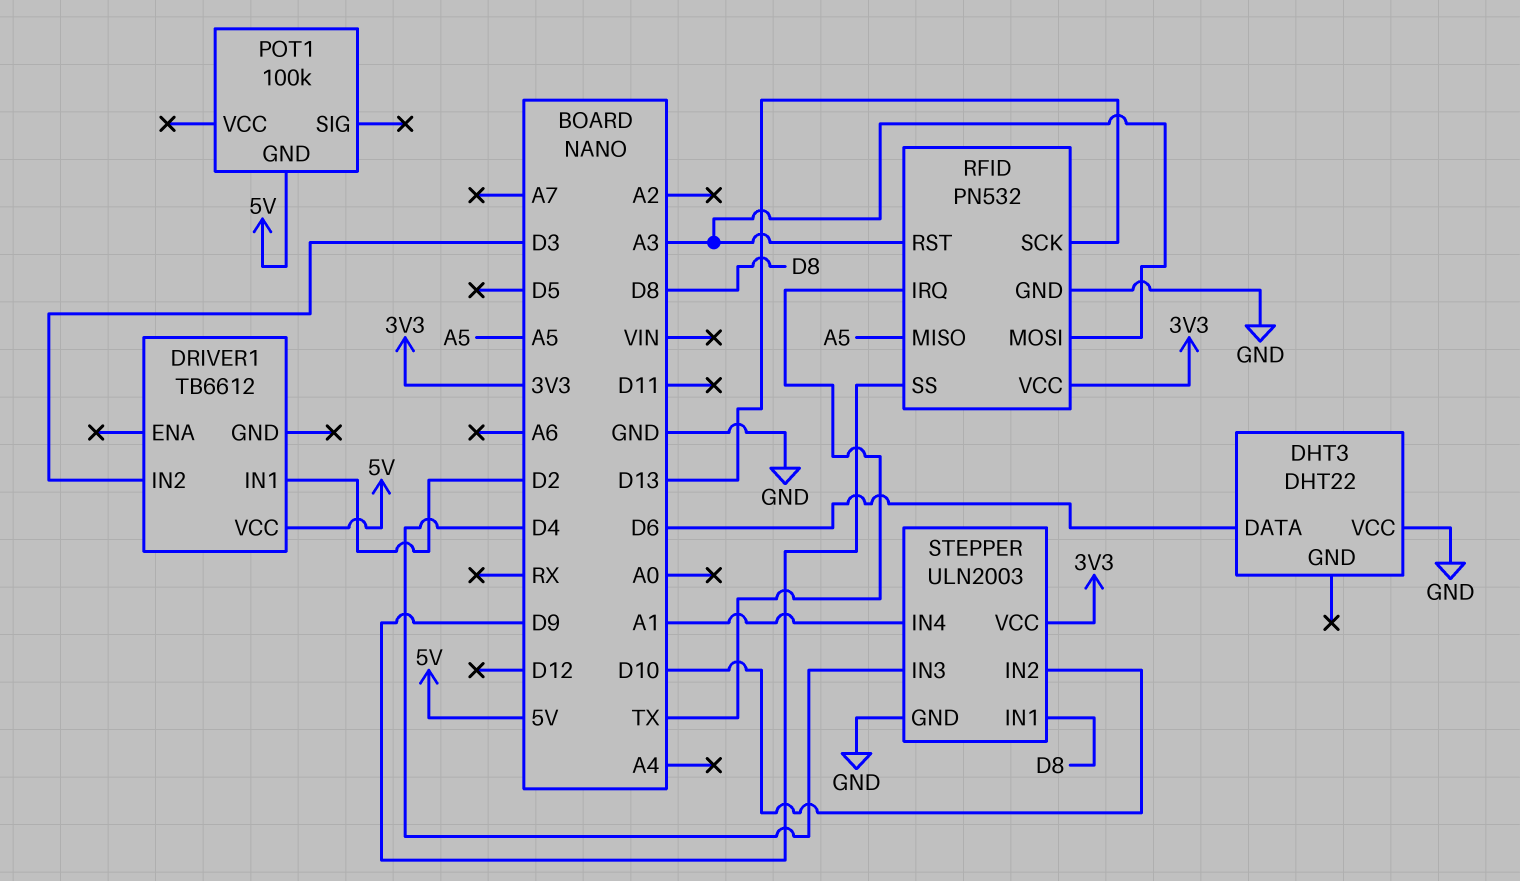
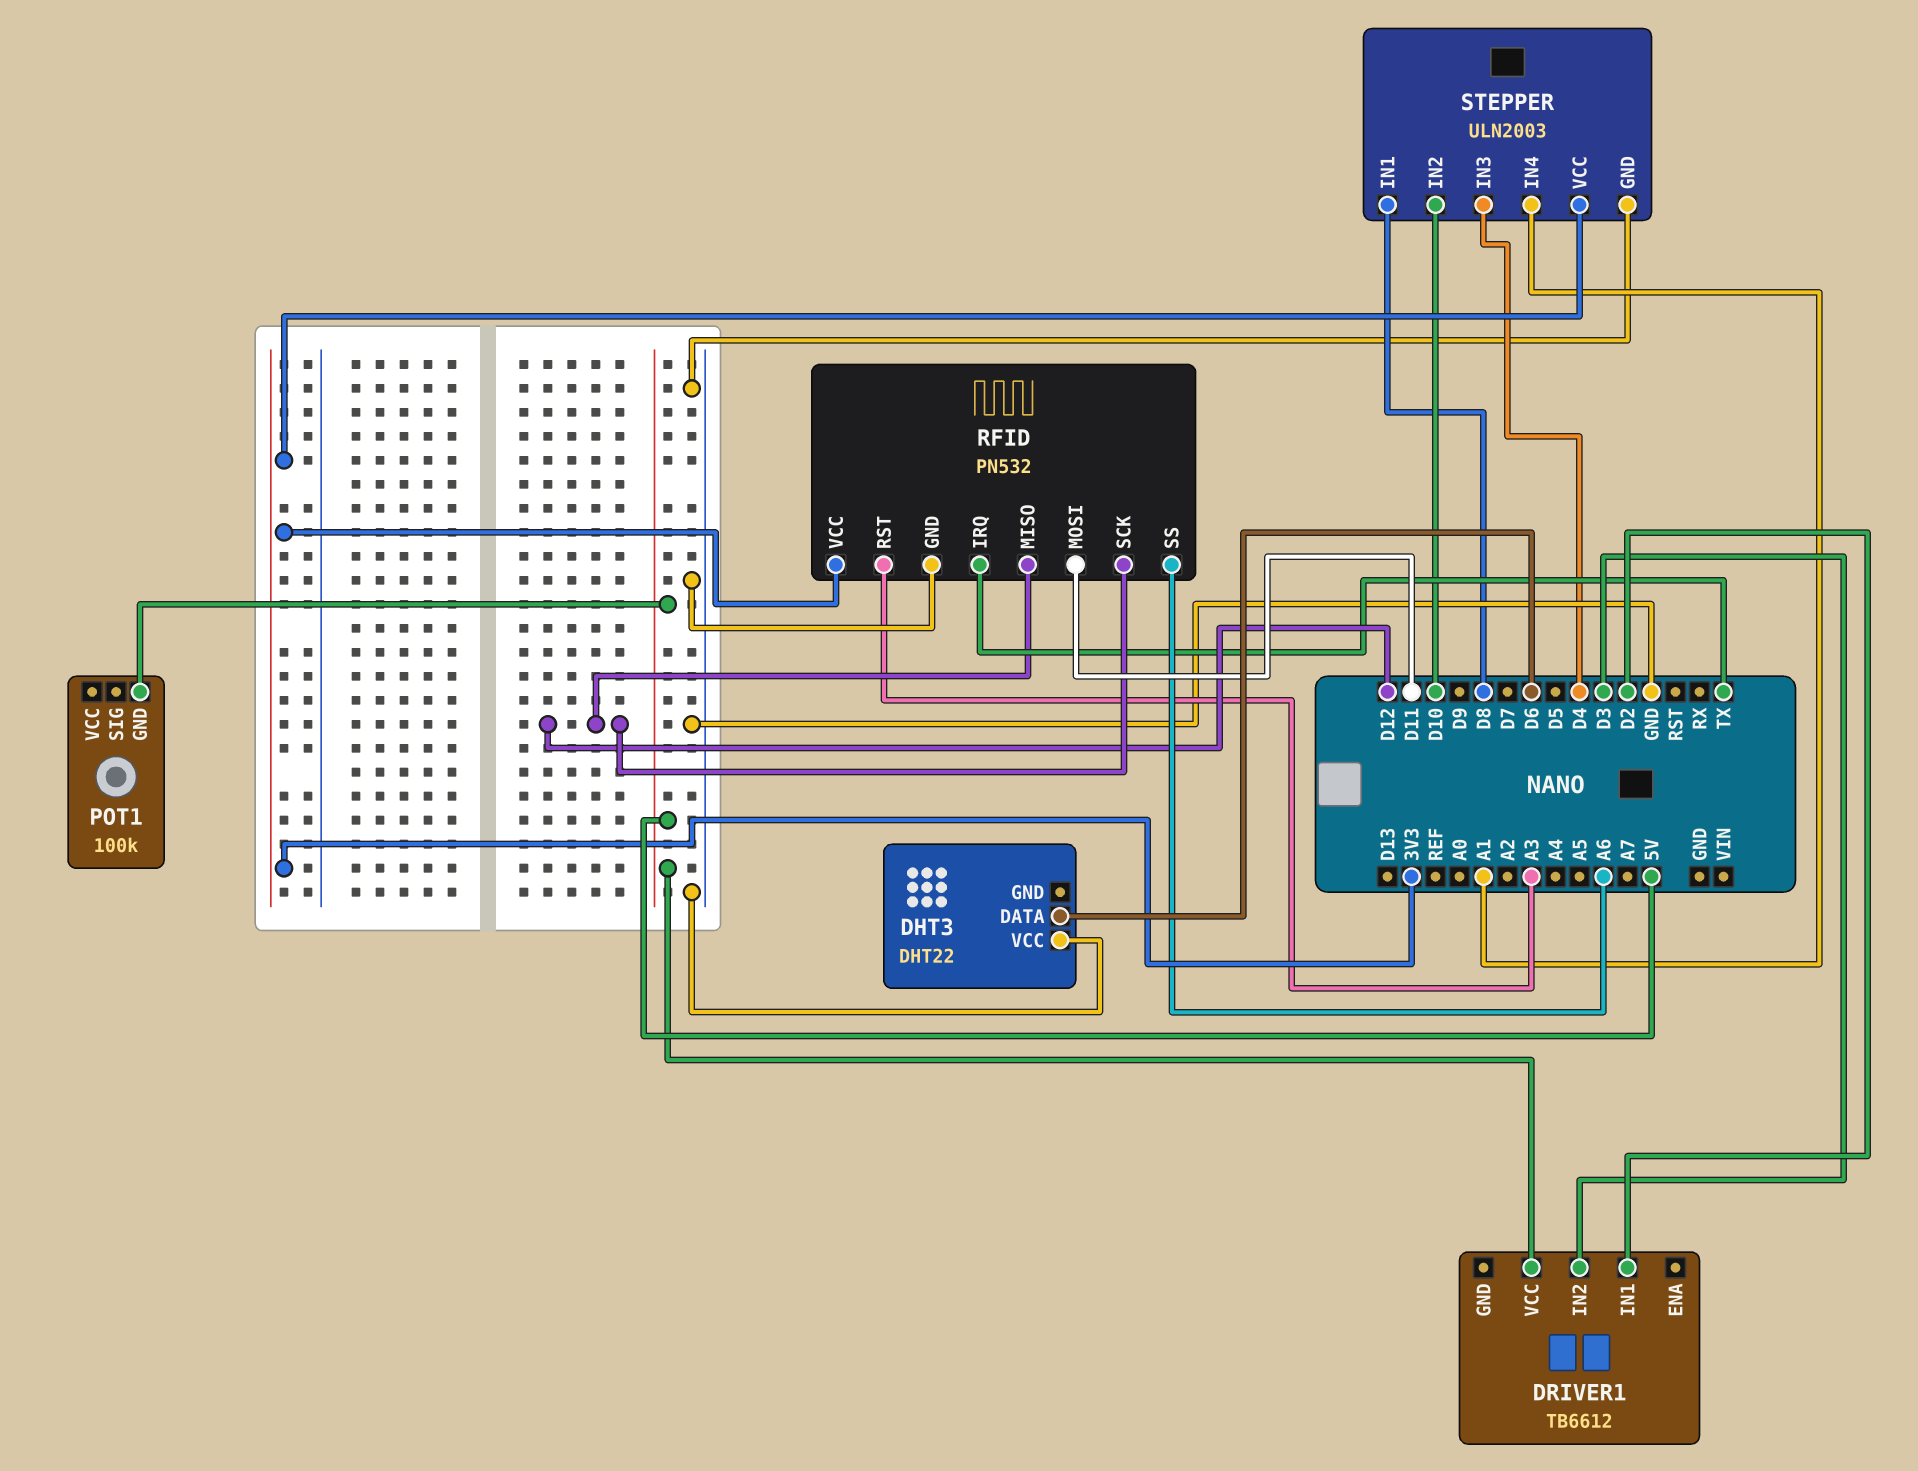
RFID pin MISO: A5 -> D12
RFID pin MOSI: A3 -> D11
RFID pin SCK: D13 -> D12
RFID pin SS: D9 -> A6

